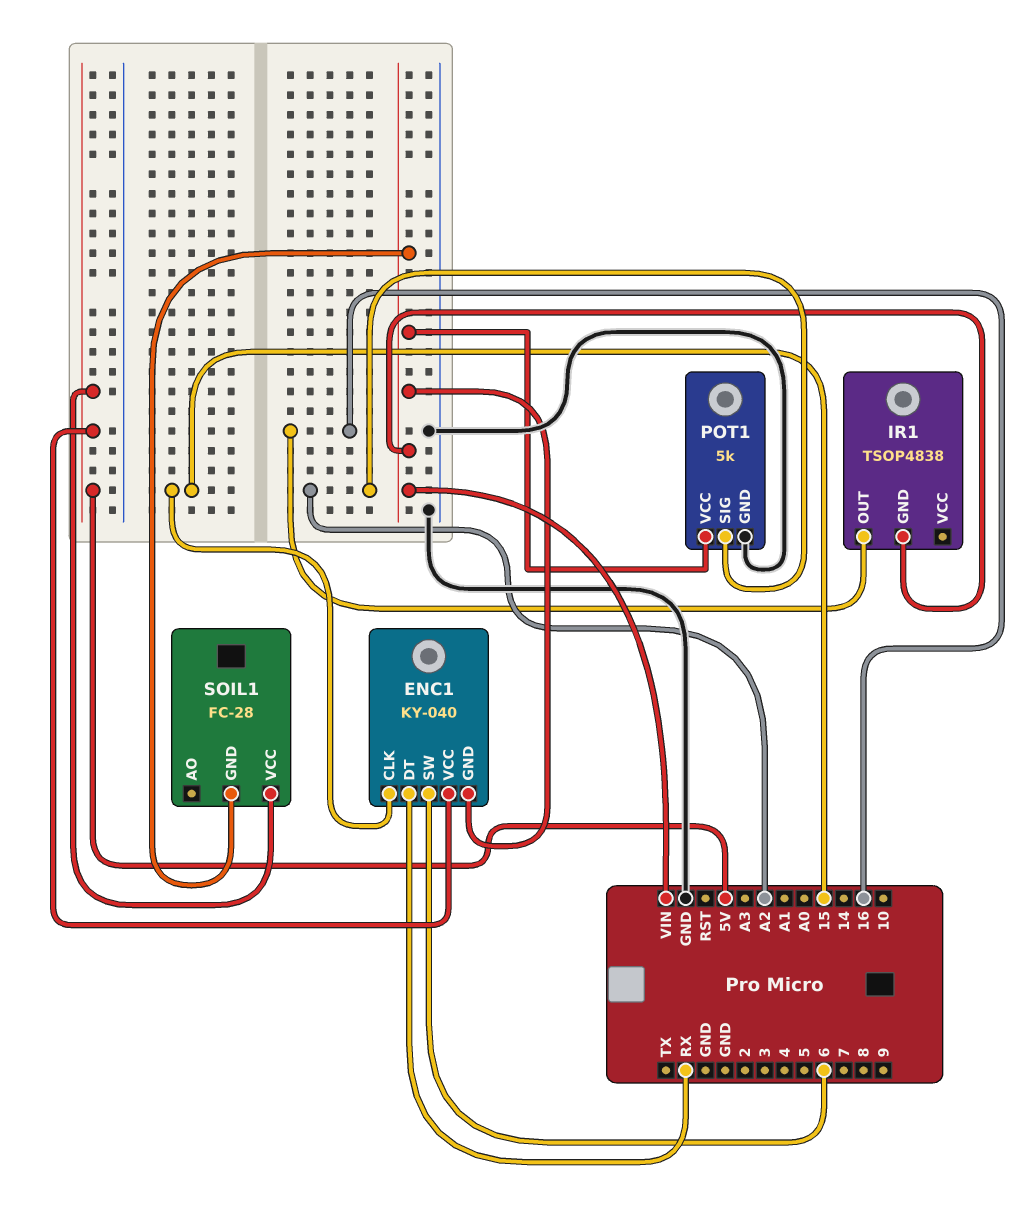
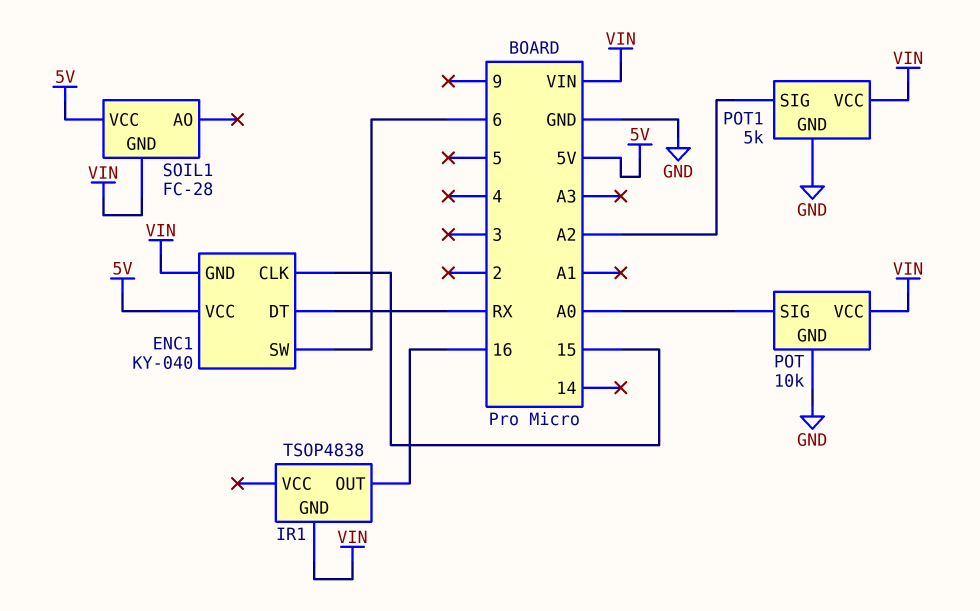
POT: none -> 10k
POT pin GND: none -> GND
POT pin SIG: none -> A0
POT pin VCC: none -> VIN

